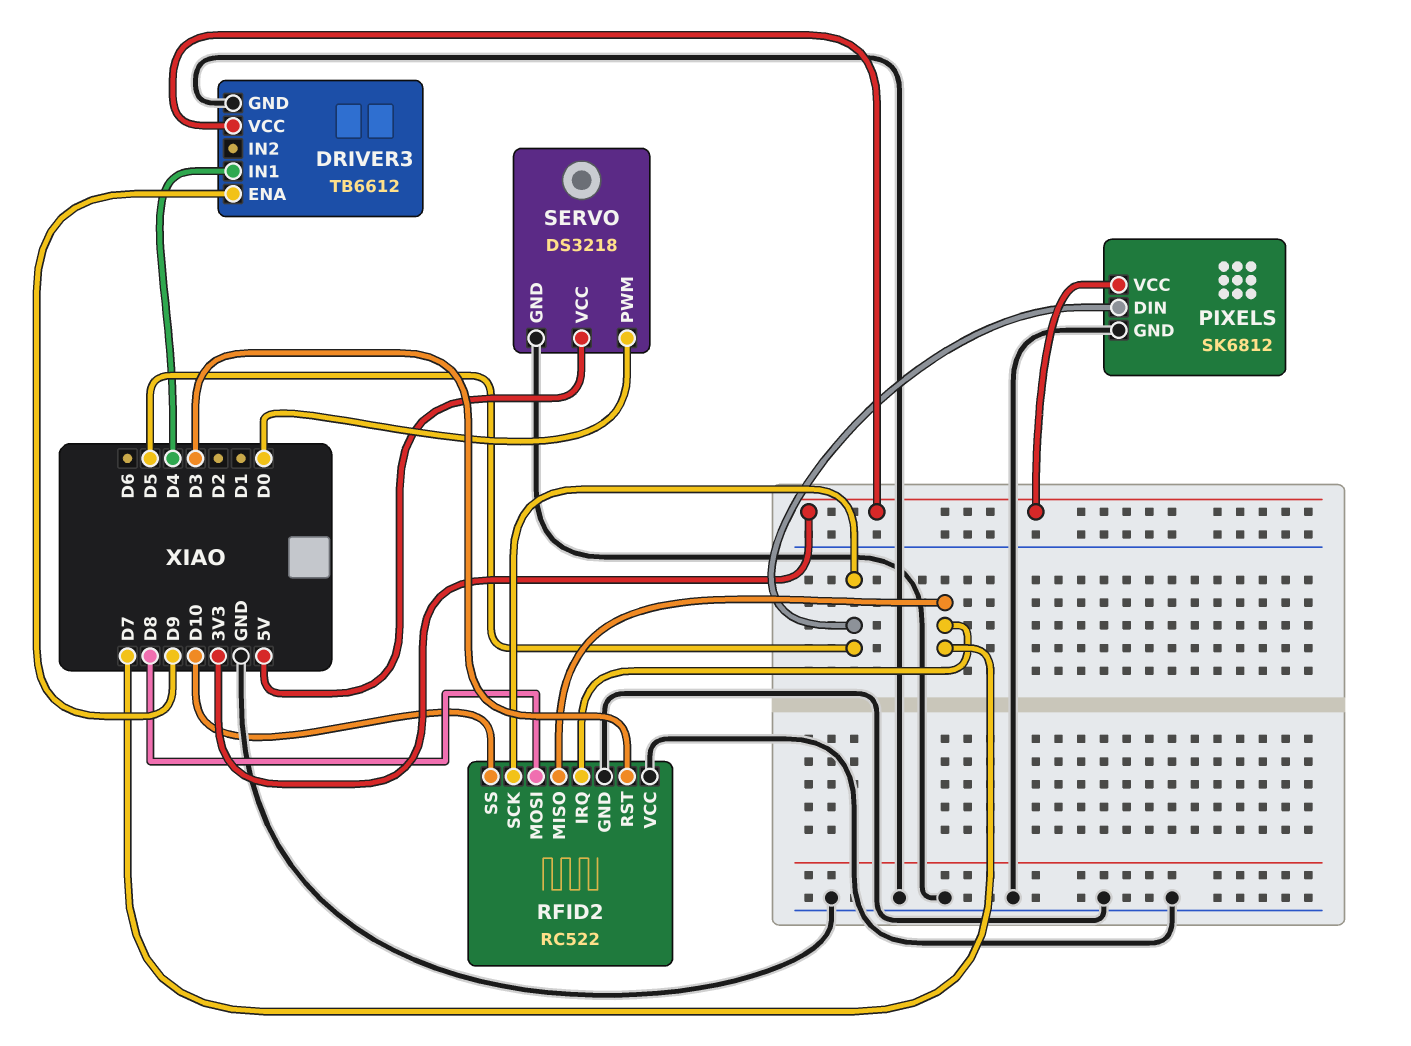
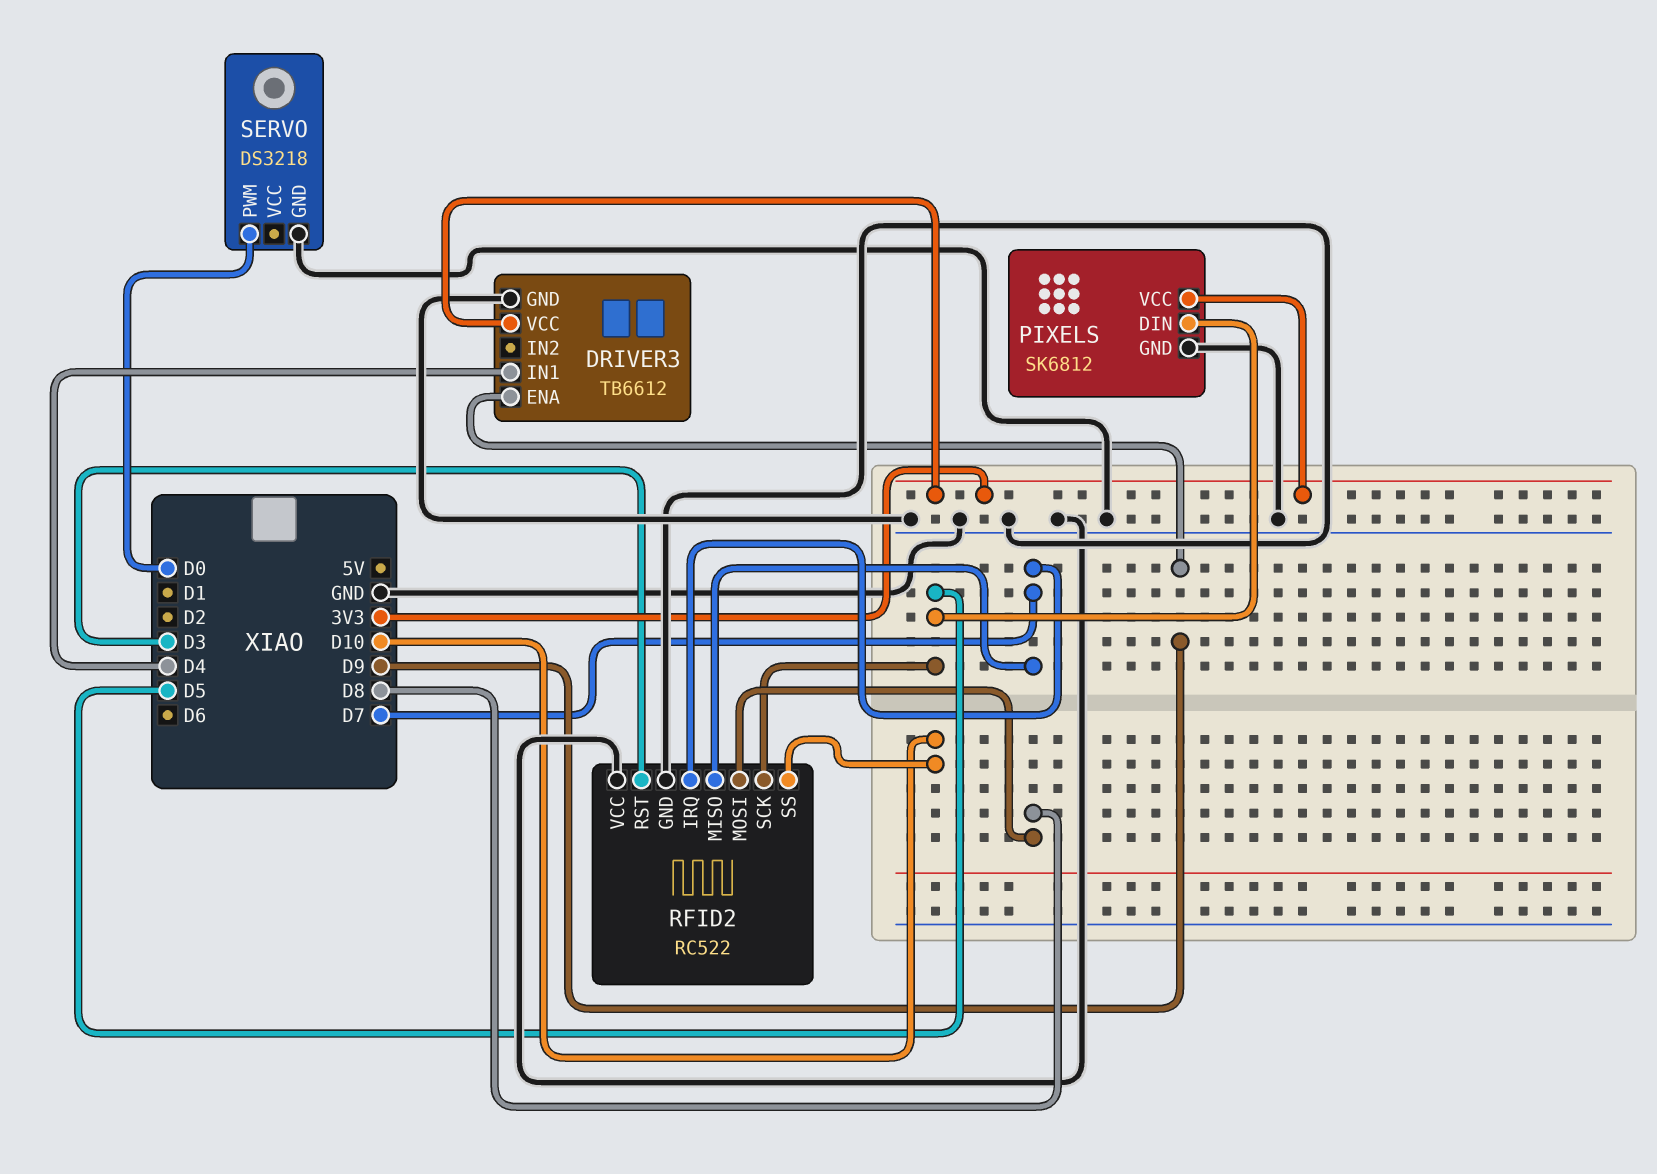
SERVO pin VCC: 5V -> none

